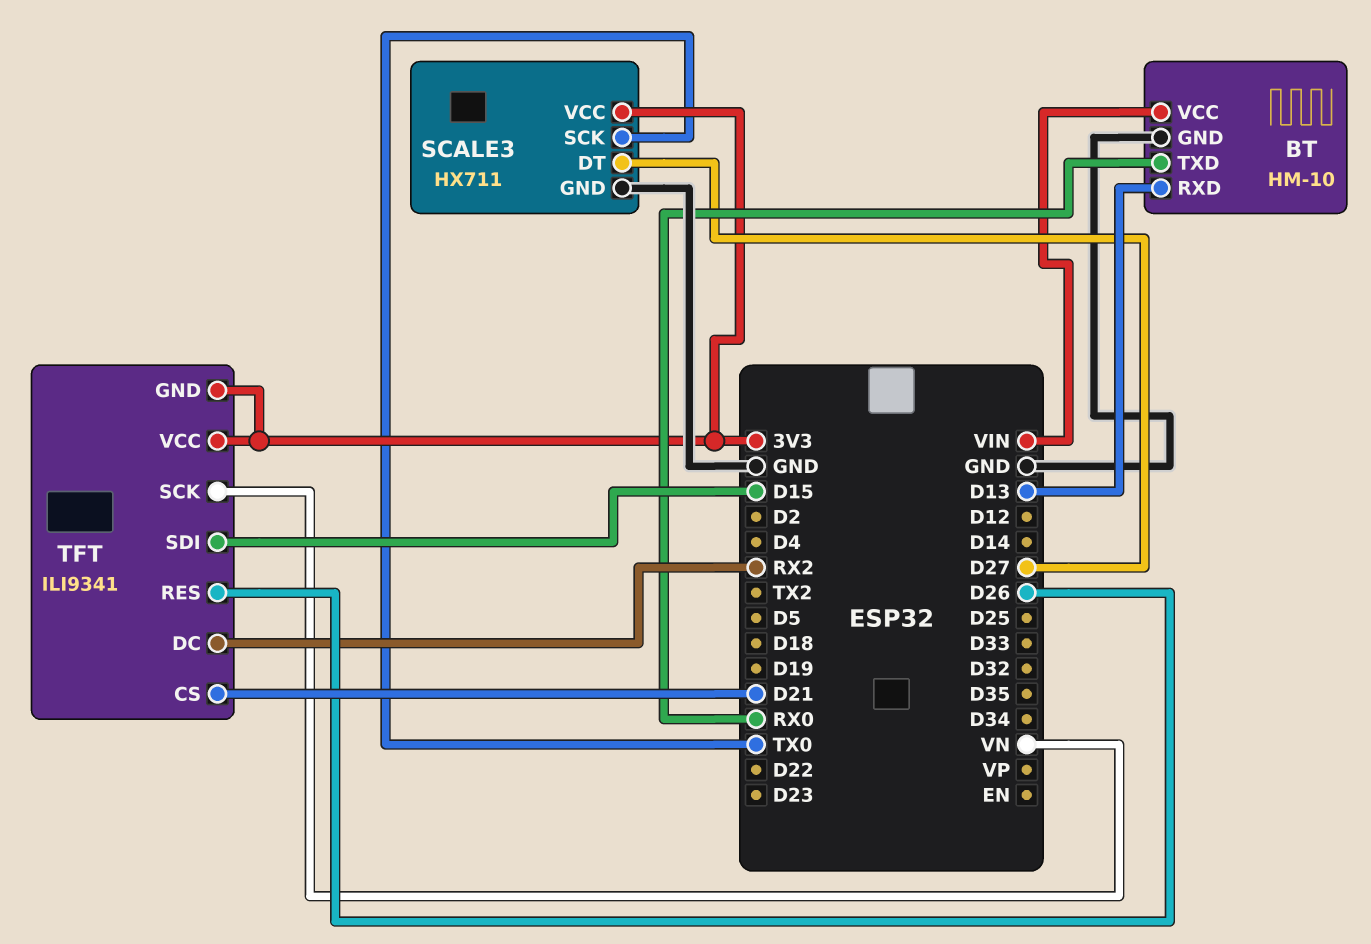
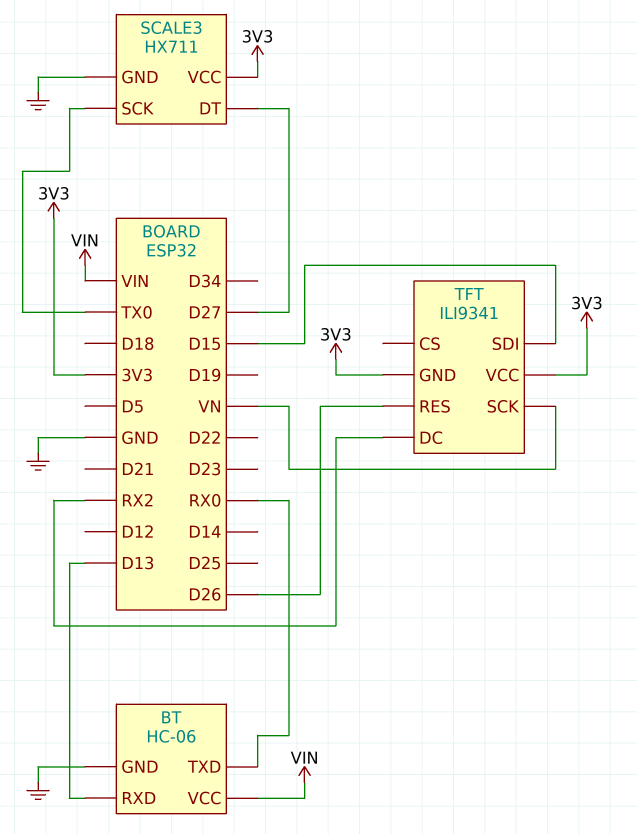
BT: HM-10 -> HC-06
TFT pin CS: D21 -> none

